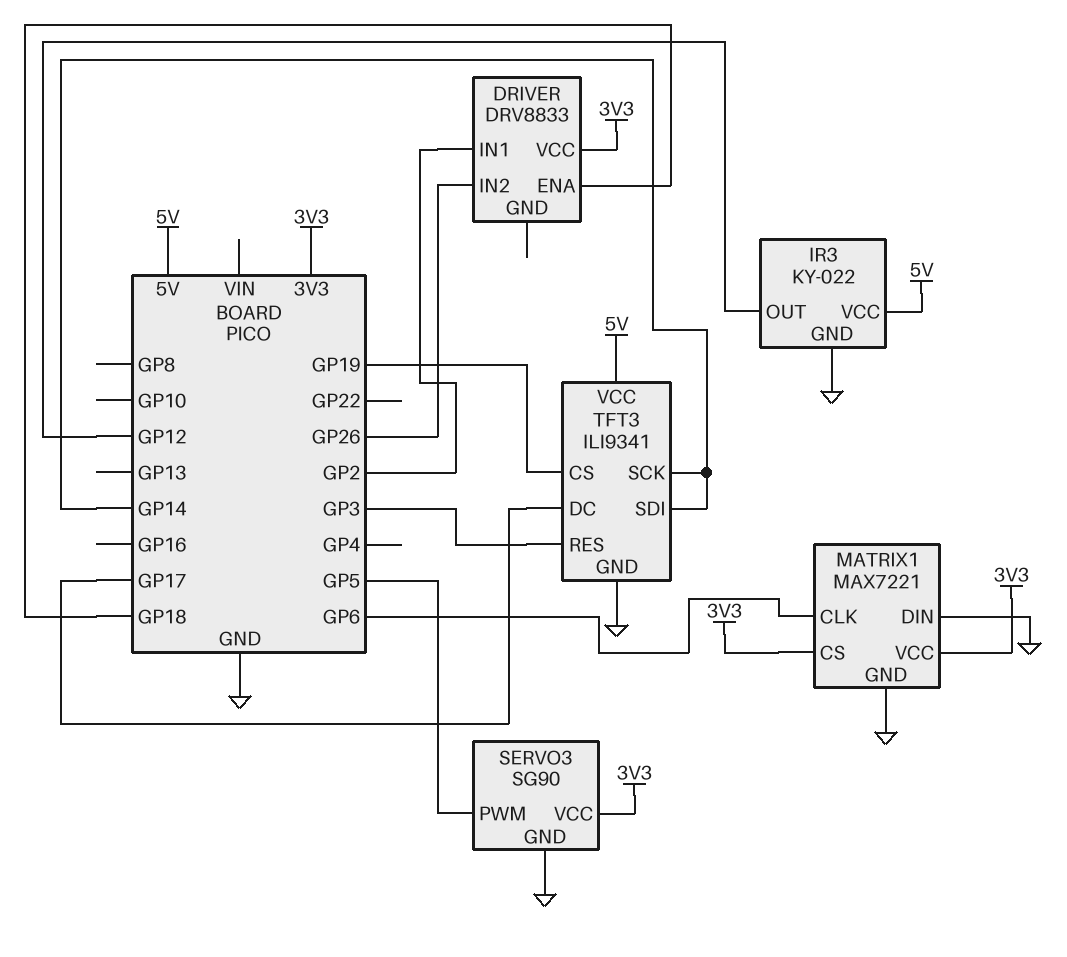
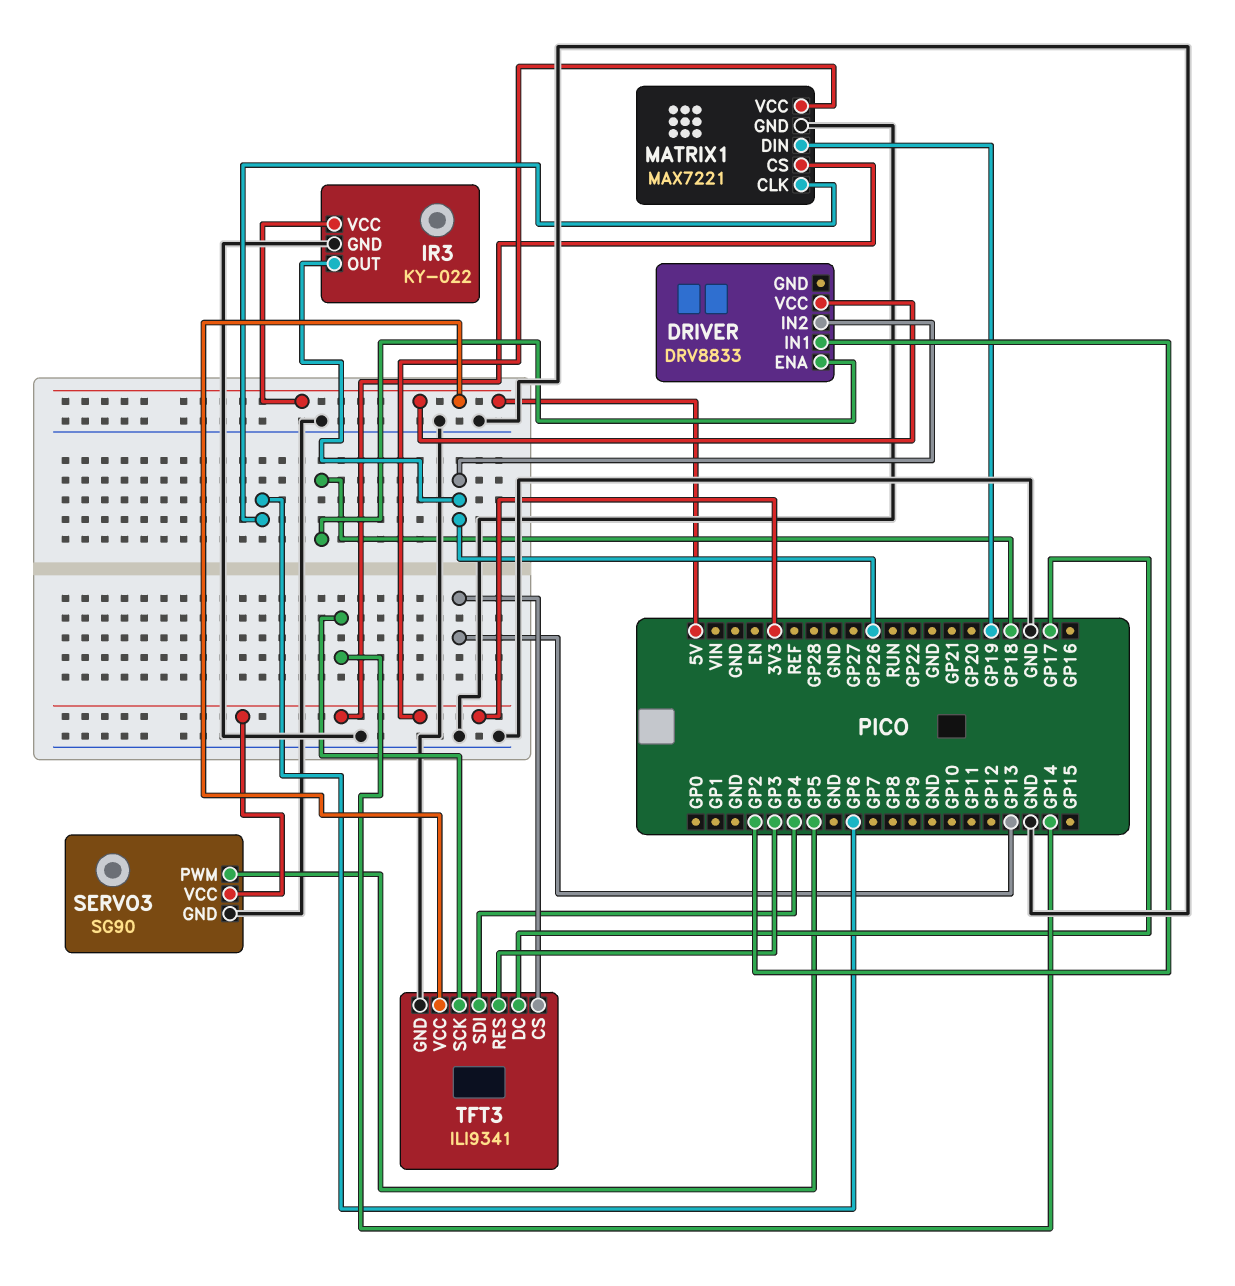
DRIVER pin VCC: 3V3 -> 5V
IR3 pin OUT: GP12 -> GP26
MATRIX1 pin DIN: GND -> GP19
TFT3 pin CS: GP19 -> GP13
TFT3 pin SDI: GP14 -> GP4

